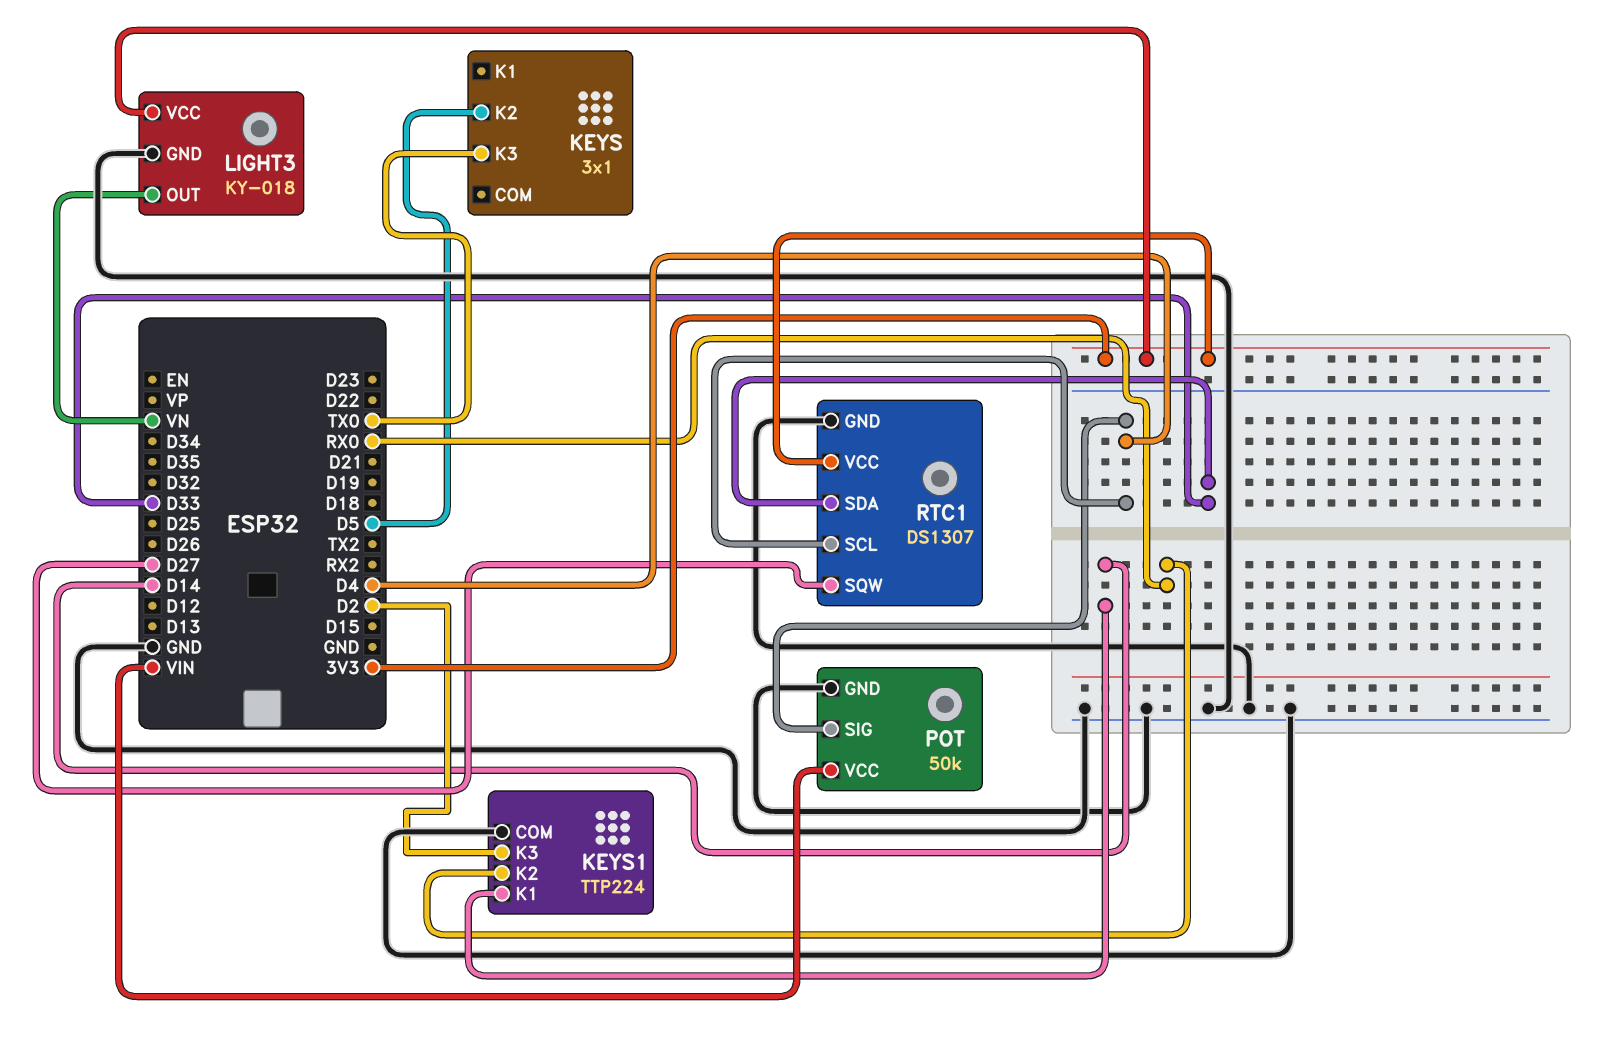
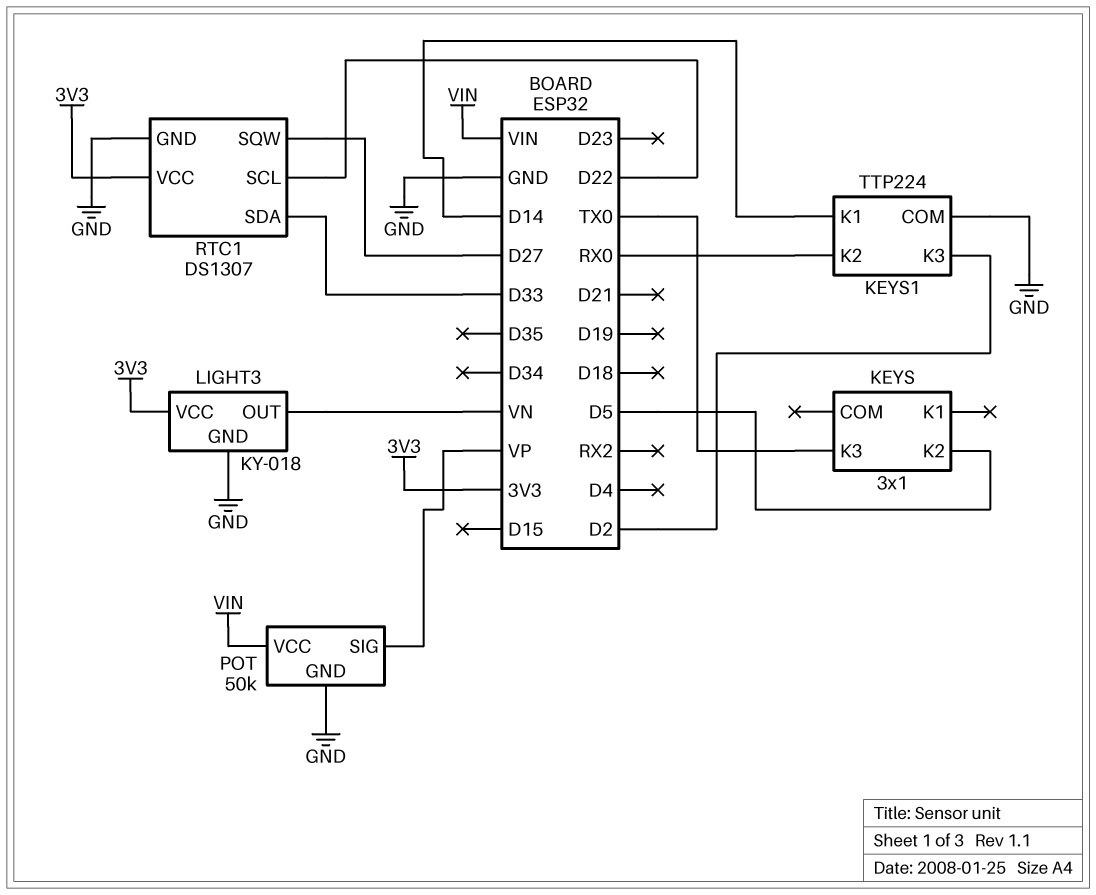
POT pin SIG: D4 -> VP
RTC1 pin SCL: D4 -> D22

